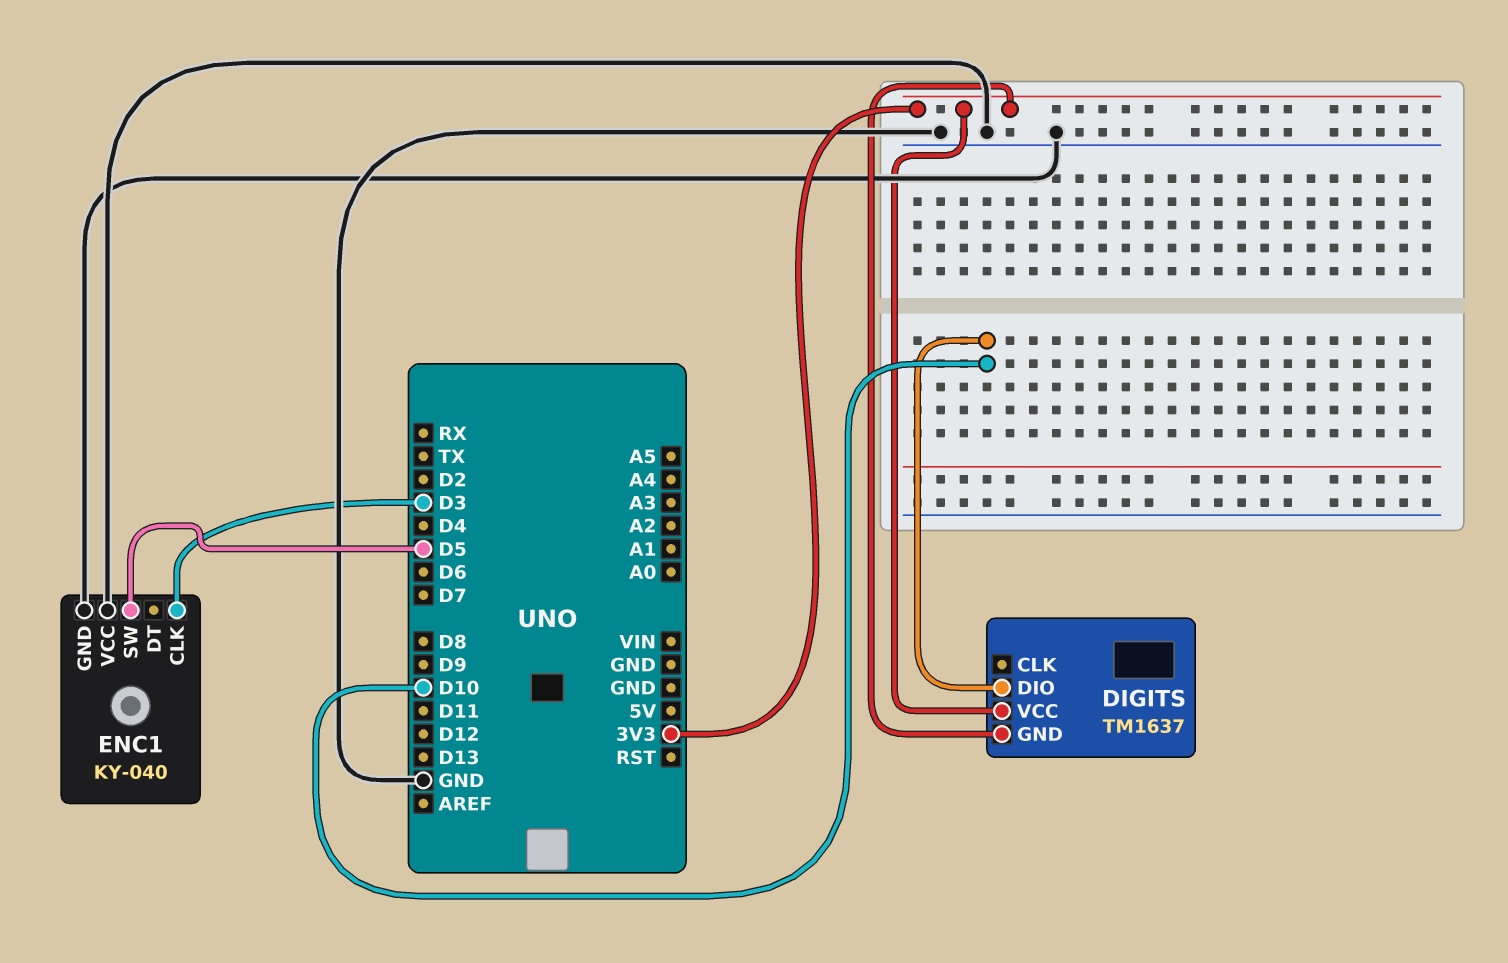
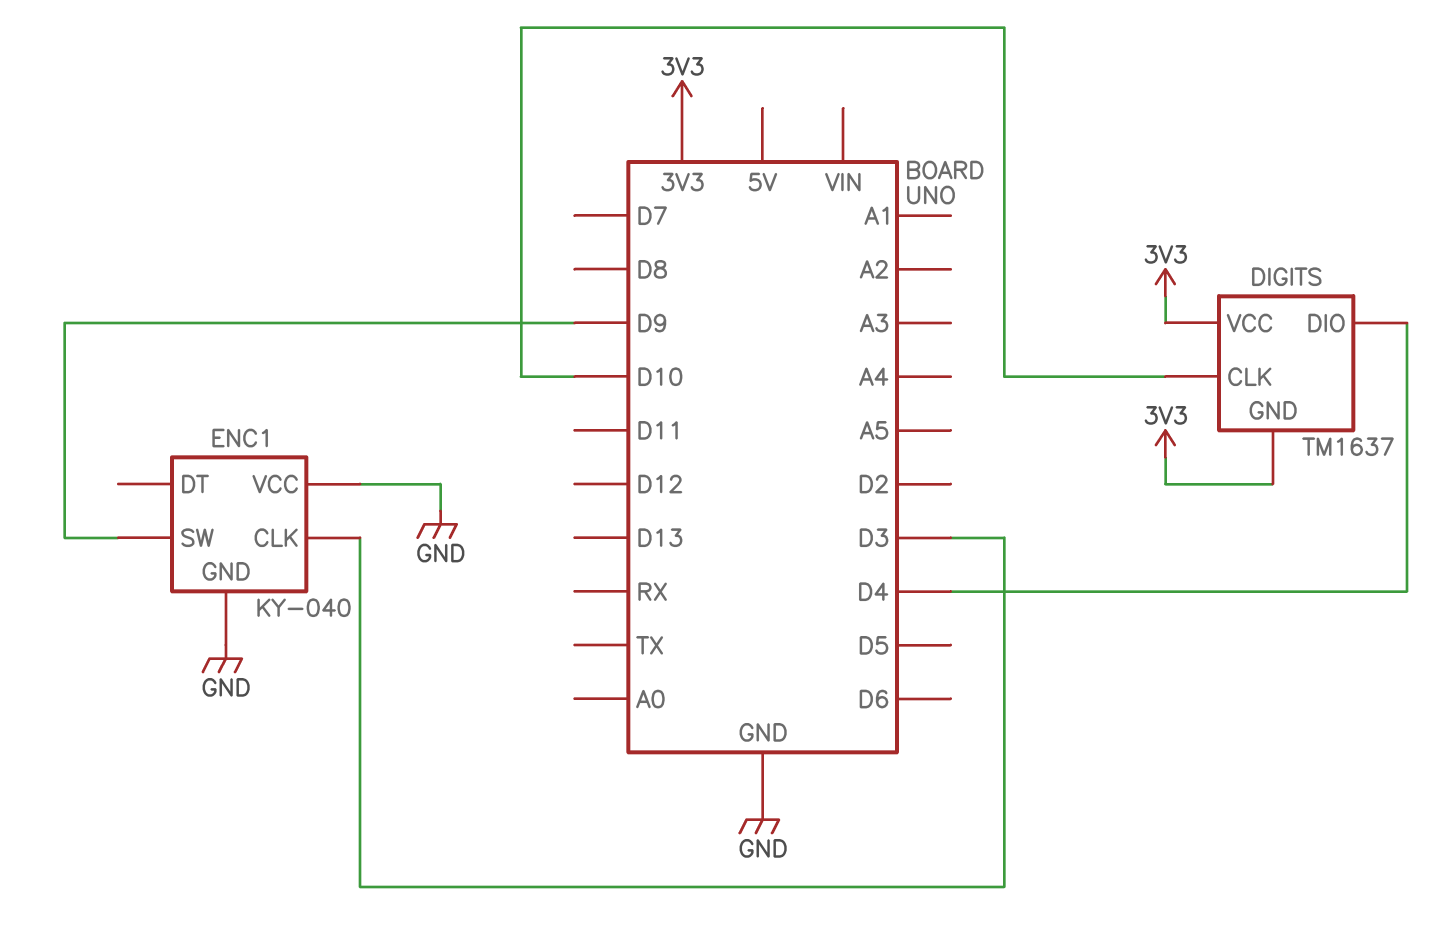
DIGITS pin CLK: none -> D10
DIGITS pin DIO: D10 -> D4
ENC1 pin SW: D5 -> D9

